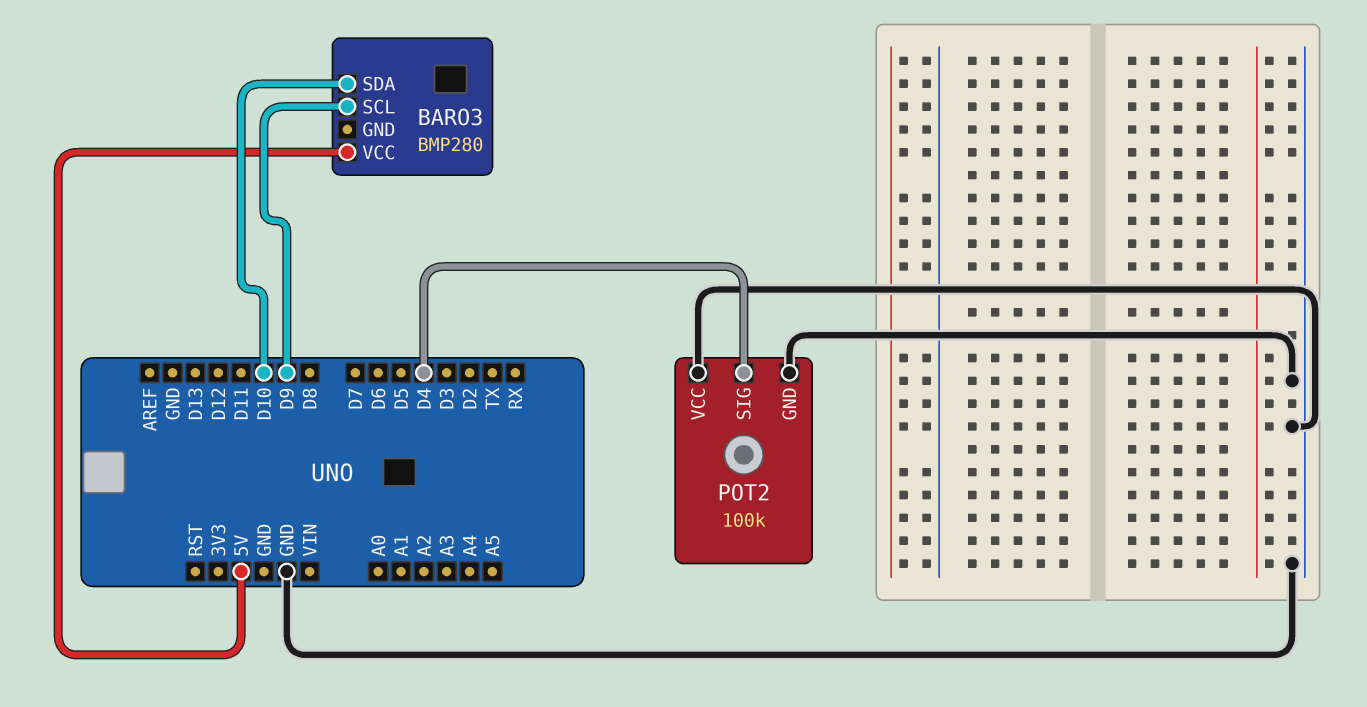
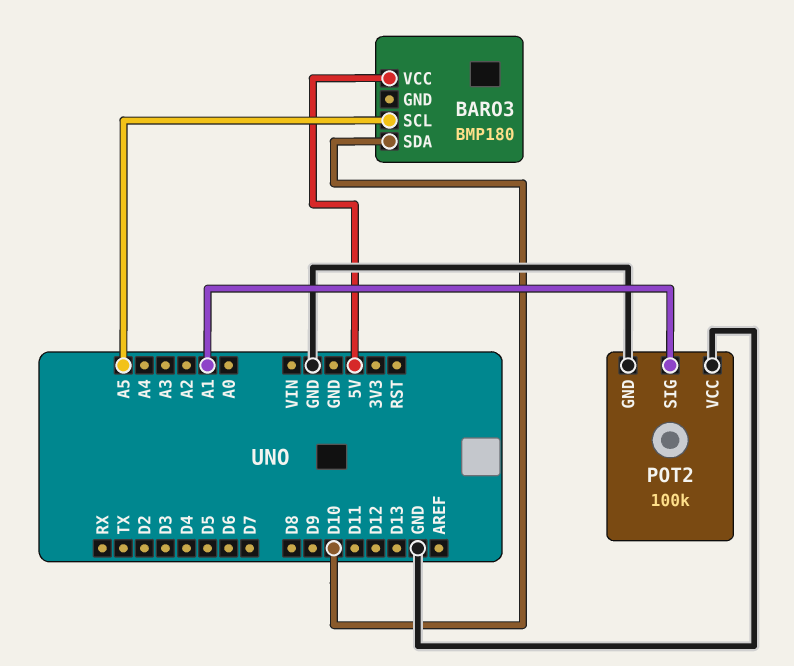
BARO3: BMP280 -> BMP180
BARO3 pin SCL: D9 -> A5
POT2 pin SIG: D4 -> A1

